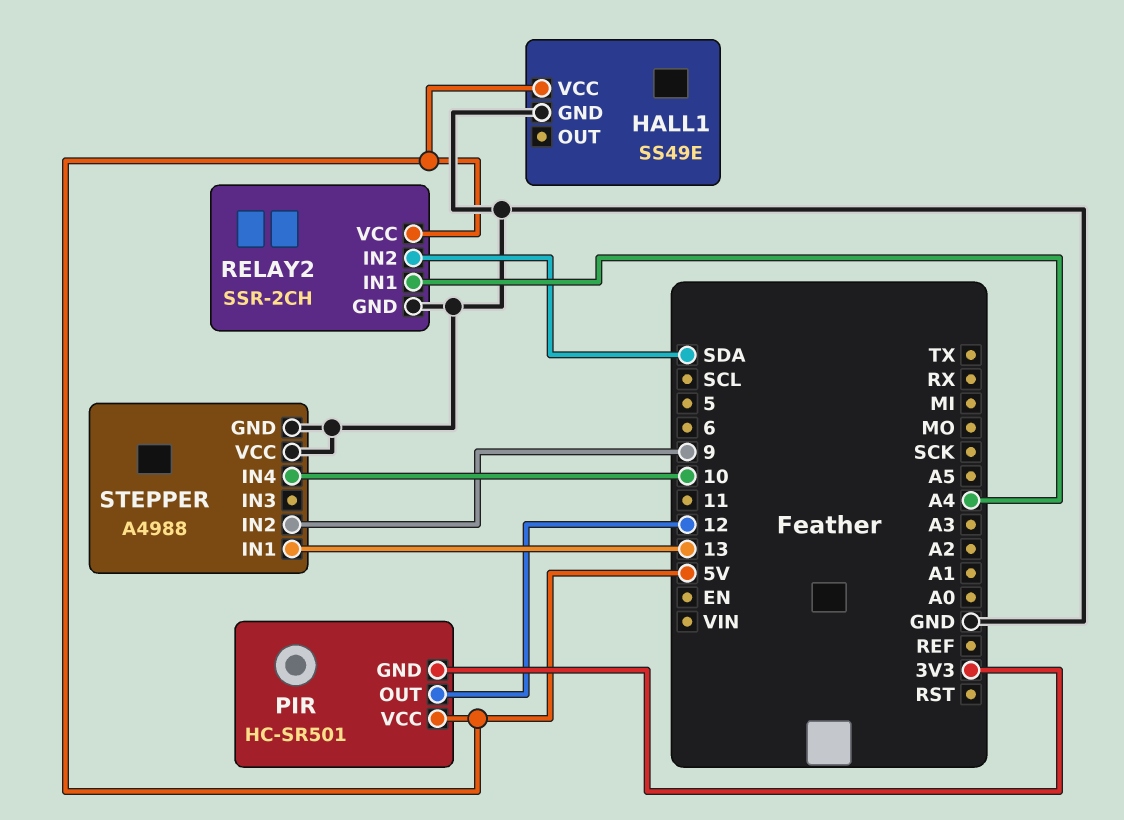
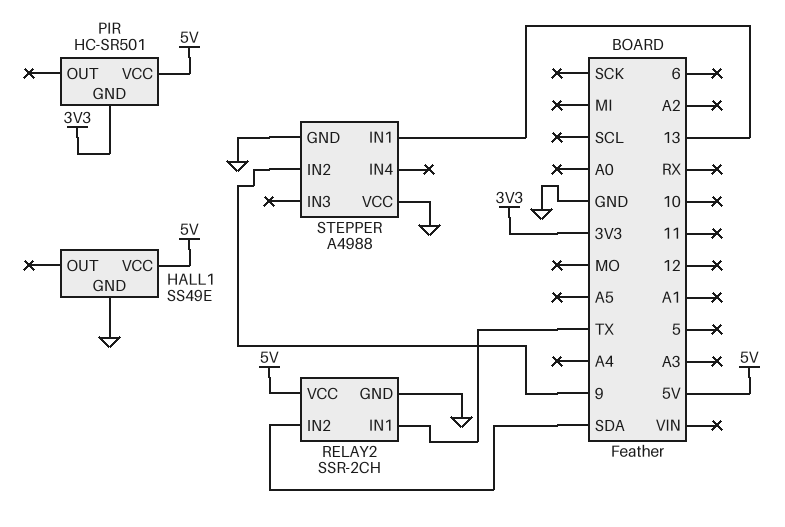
PIR pin OUT: 12 -> none
RELAY2 pin IN1: A4 -> TX
STEPPER pin IN4: 10 -> none

